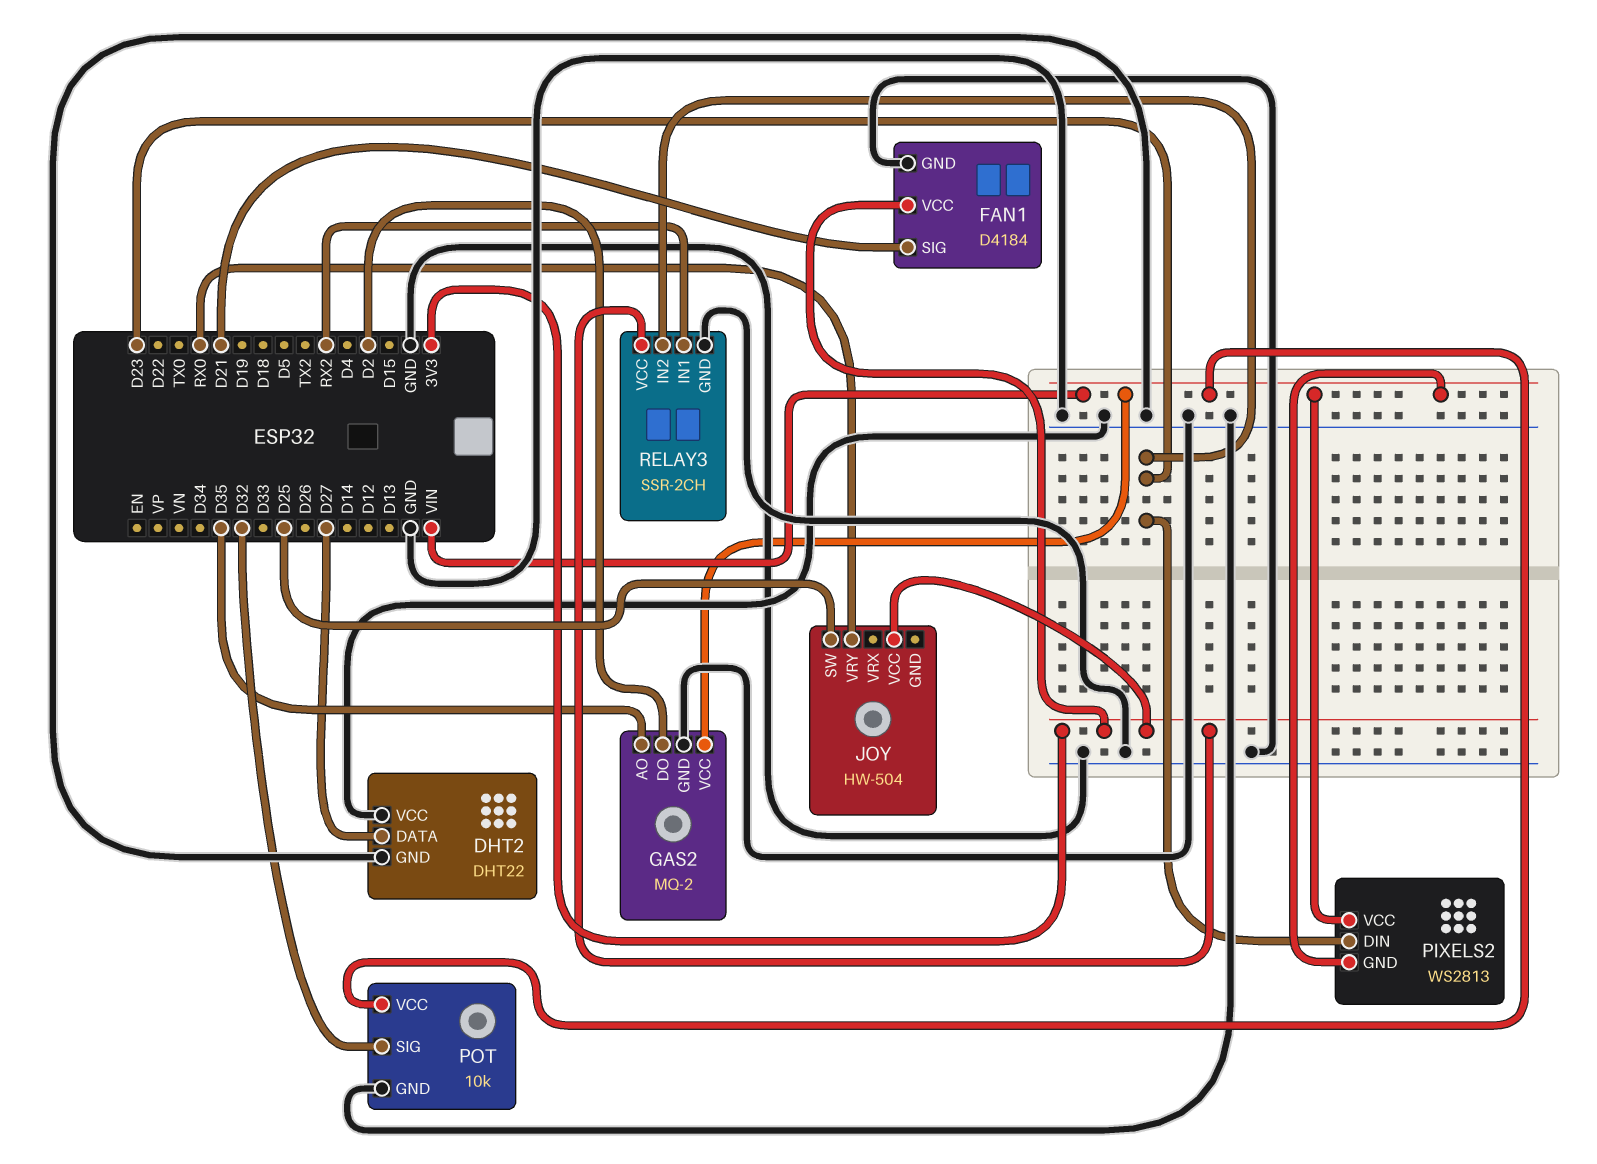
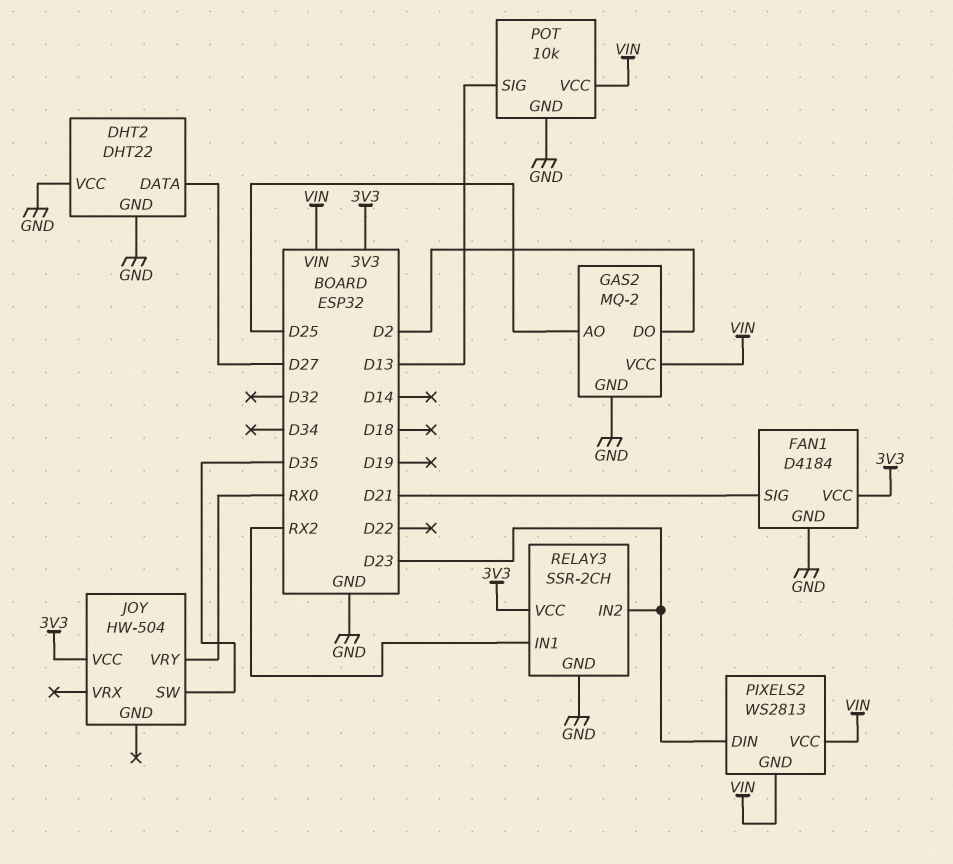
GAS2 pin AO: D35 -> D25
JOY pin SW: D25 -> D35
POT pin SIG: D32 -> D13

